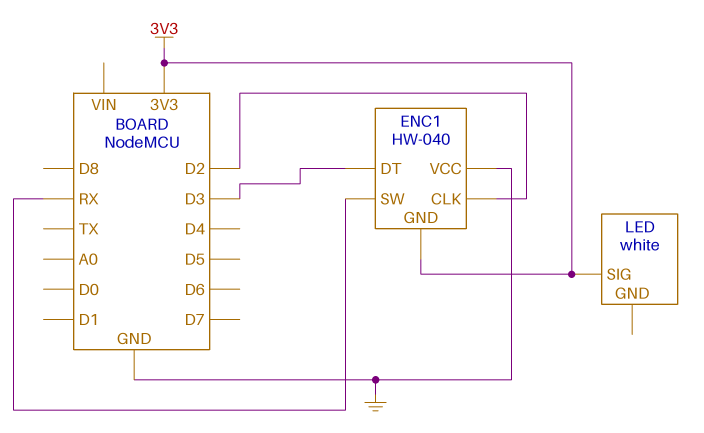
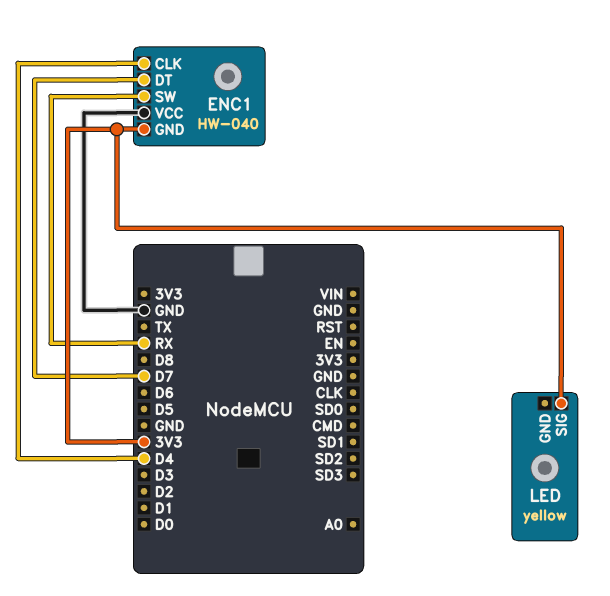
ENC1 pin CLK: D2 -> D4
ENC1 pin DT: D3 -> D7
LED: white -> yellow

